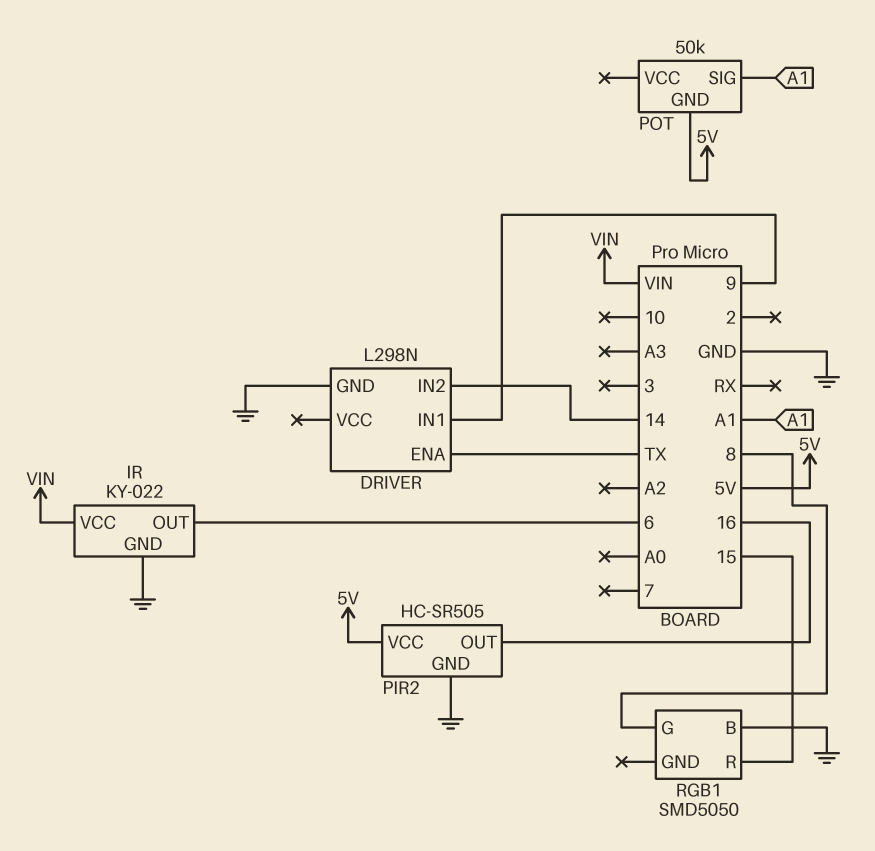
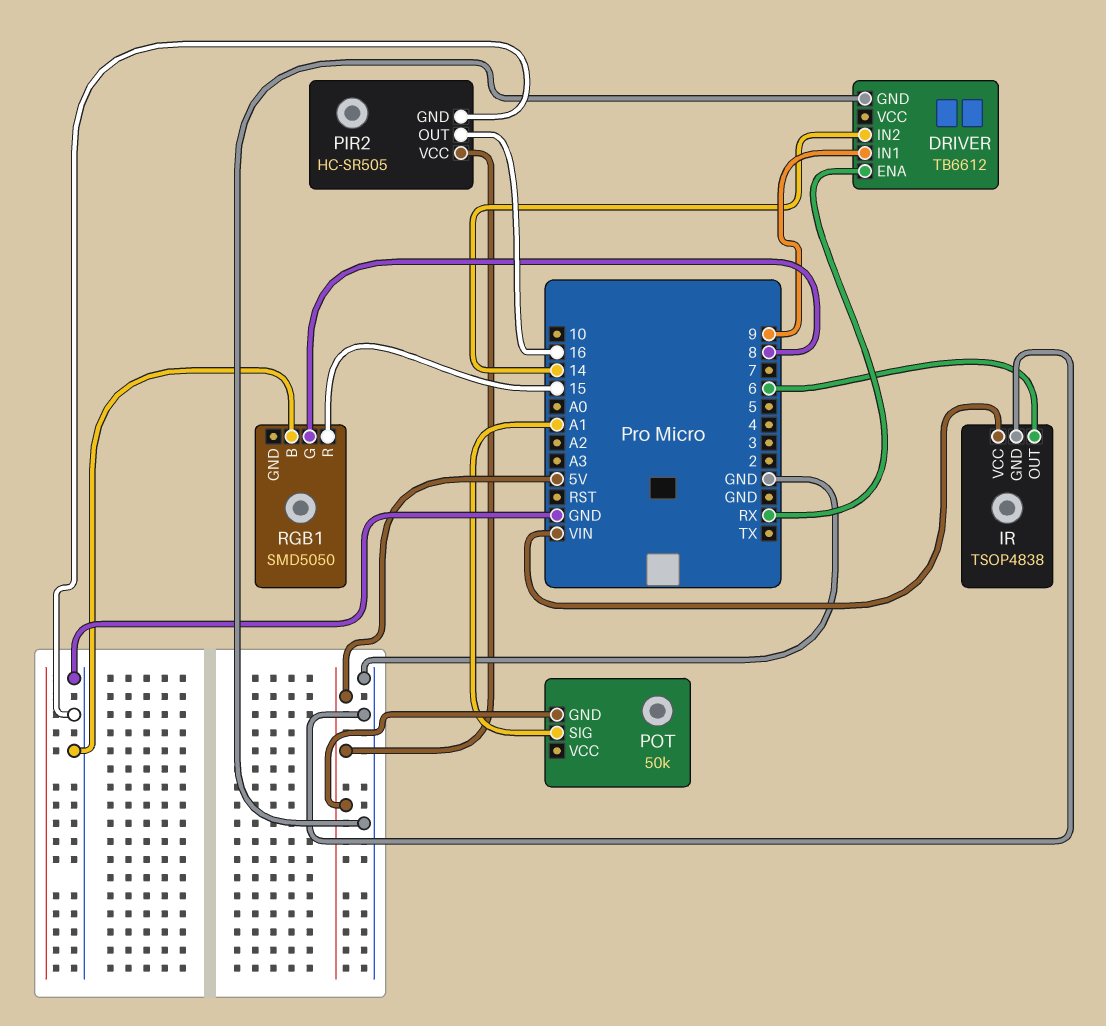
DRIVER: L298N -> TB6612
DRIVER pin ENA: TX -> RX
IR: KY-022 -> TSOP4838

